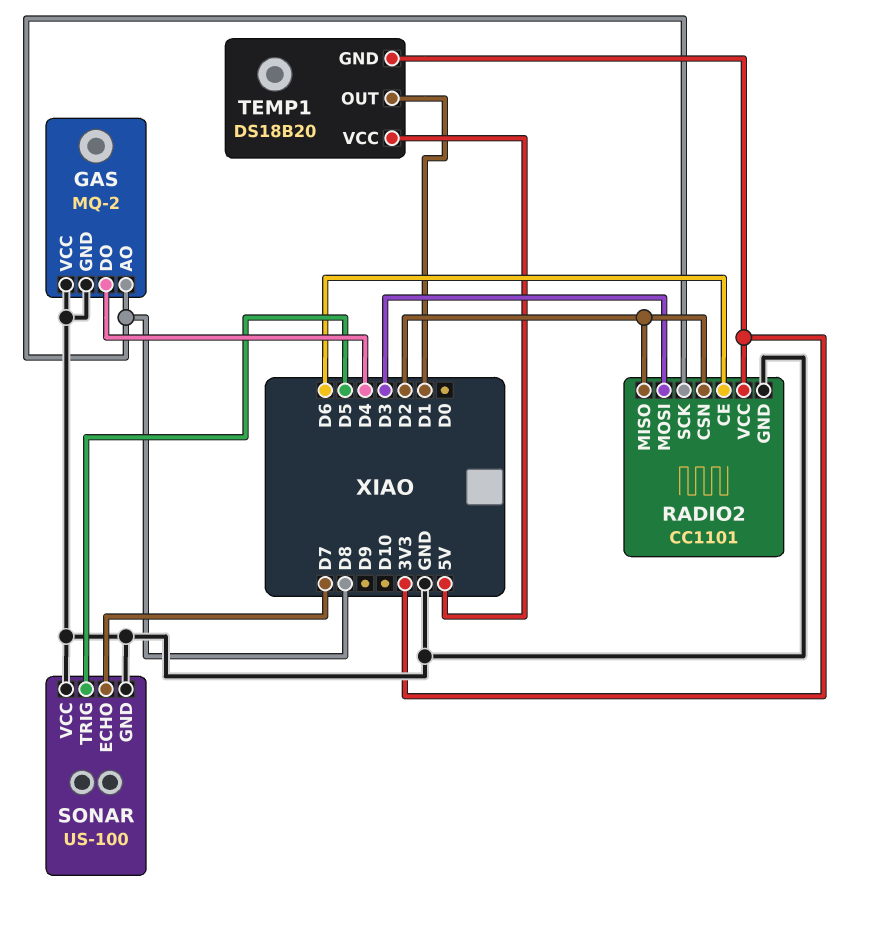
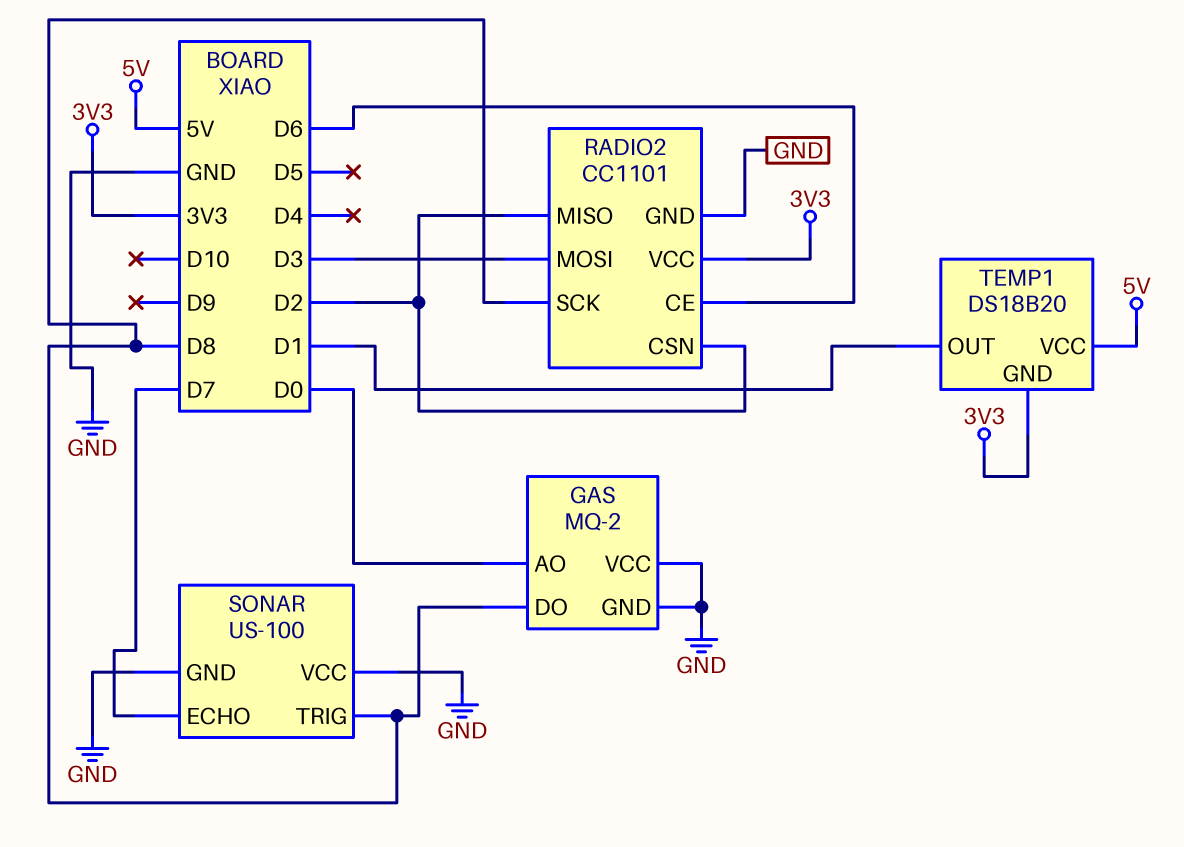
GAS pin AO: D8 -> D0
GAS pin DO: D4 -> D8
SONAR pin TRIG: D5 -> D8

